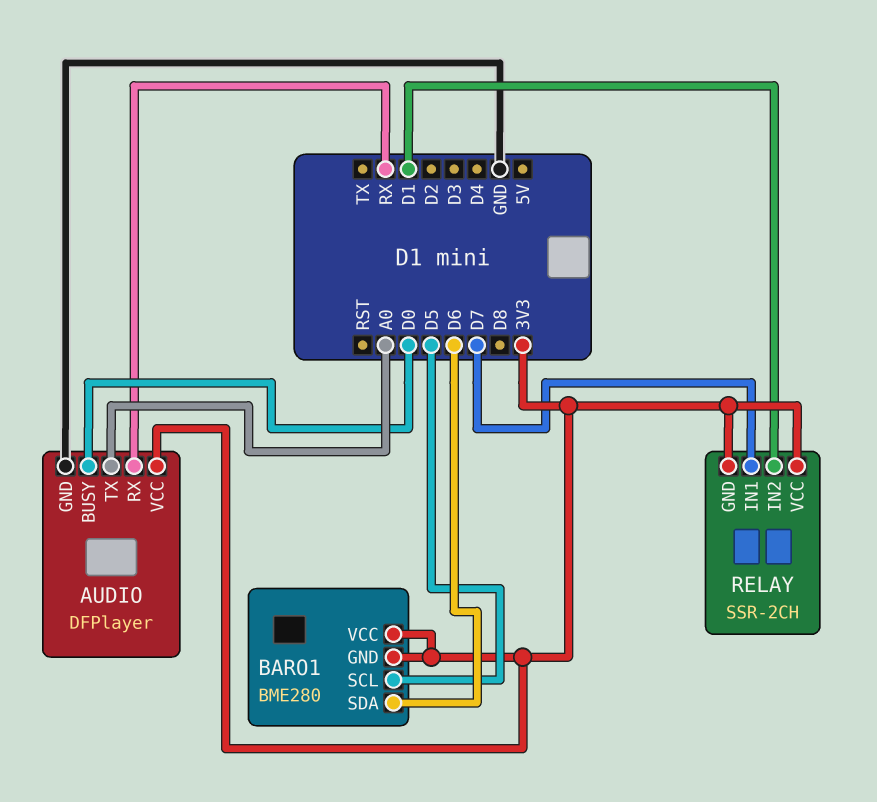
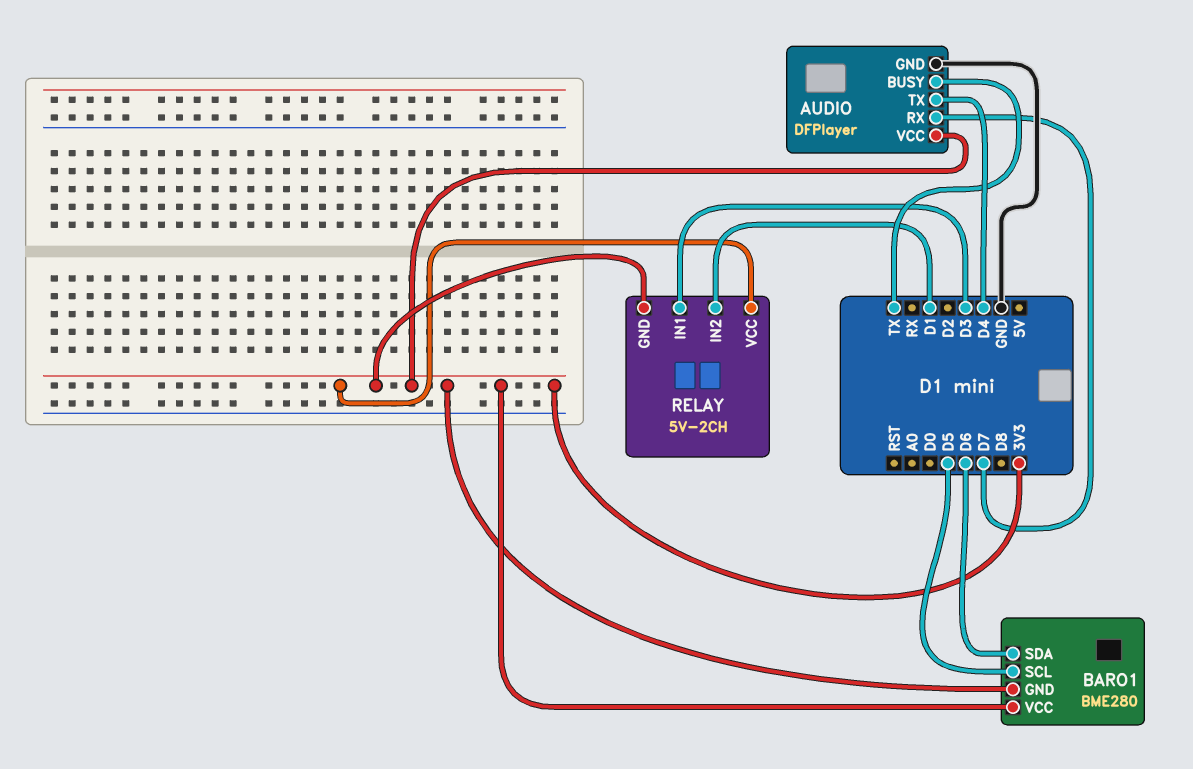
AUDIO pin BUSY: D0 -> TX
AUDIO pin RX: RX -> D7
AUDIO pin TX: A0 -> D4
RELAY: SSR-2CH -> 5V-2CH
RELAY pin IN1: D7 -> D3

